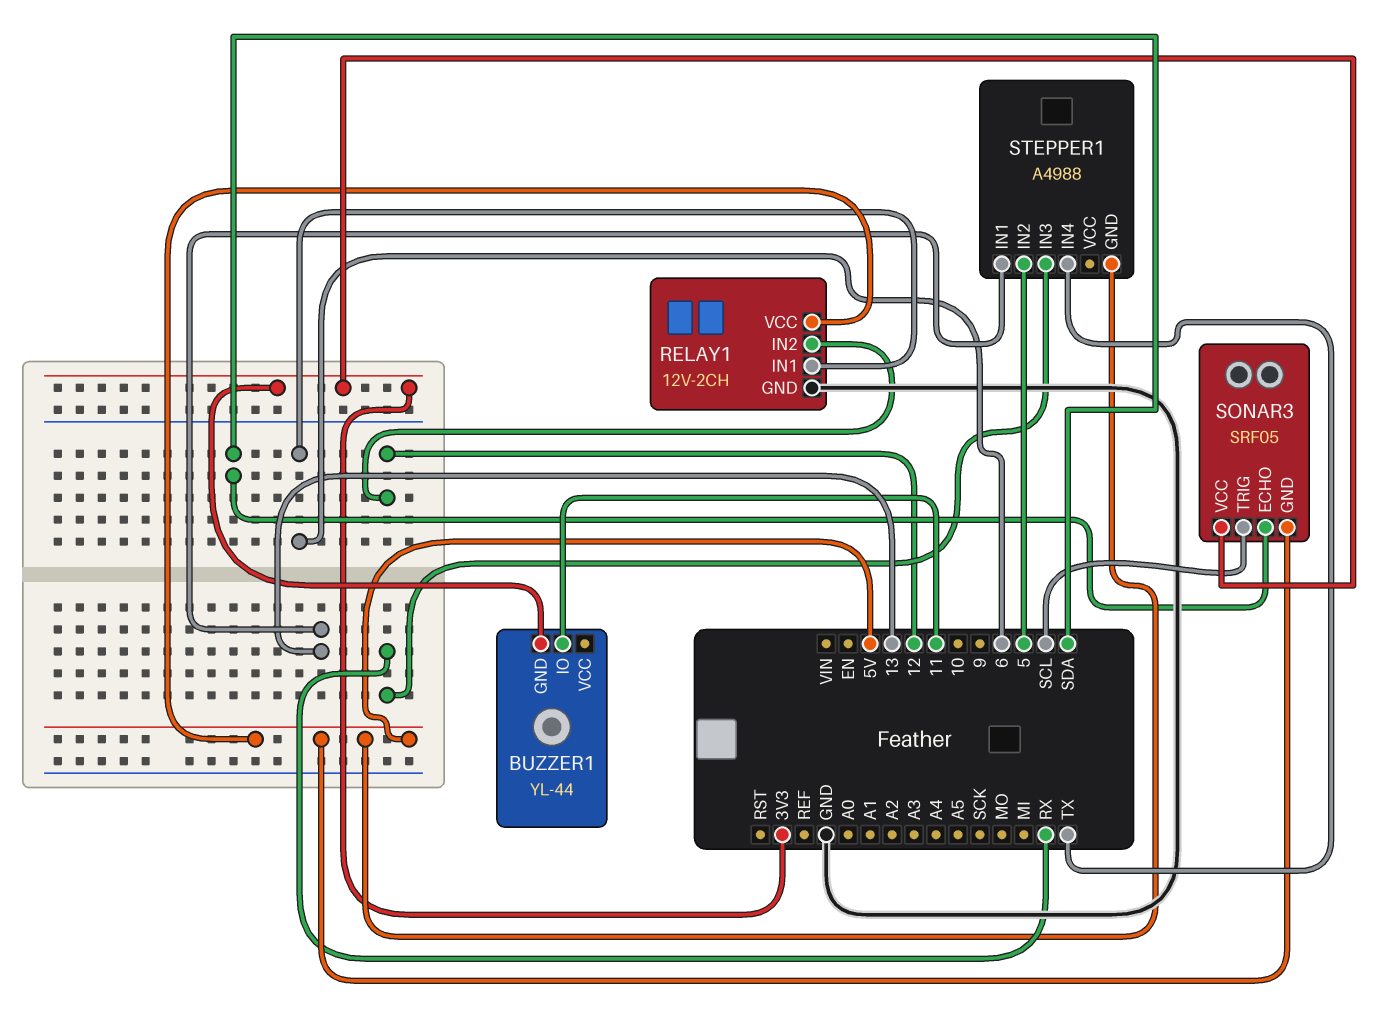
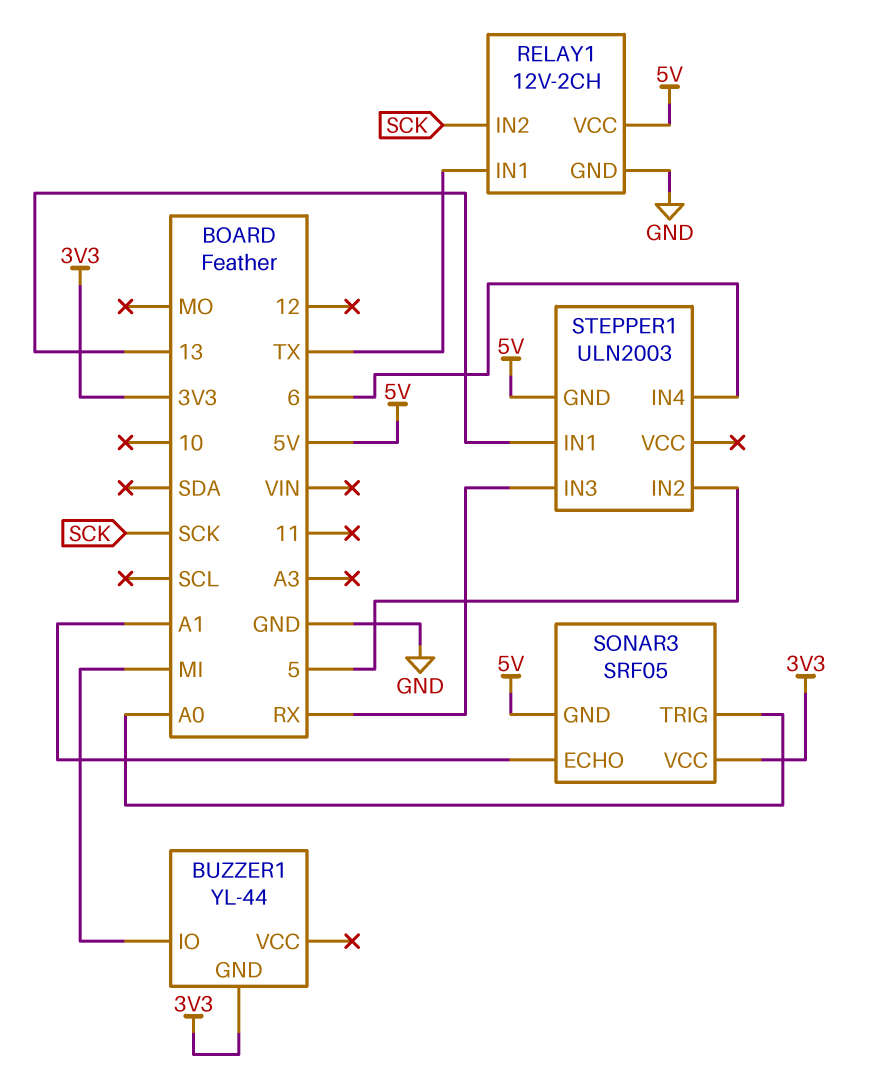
BUZZER1 pin IO: 11 -> MI
RELAY1 pin IN1: 6 -> TX
RELAY1 pin IN2: 12 -> SCK
SONAR3 pin ECHO: SDA -> A1
SONAR3 pin TRIG: SCL -> A0
STEPPER1: A4988 -> ULN2003
STEPPER1 pin IN4: TX -> 6

